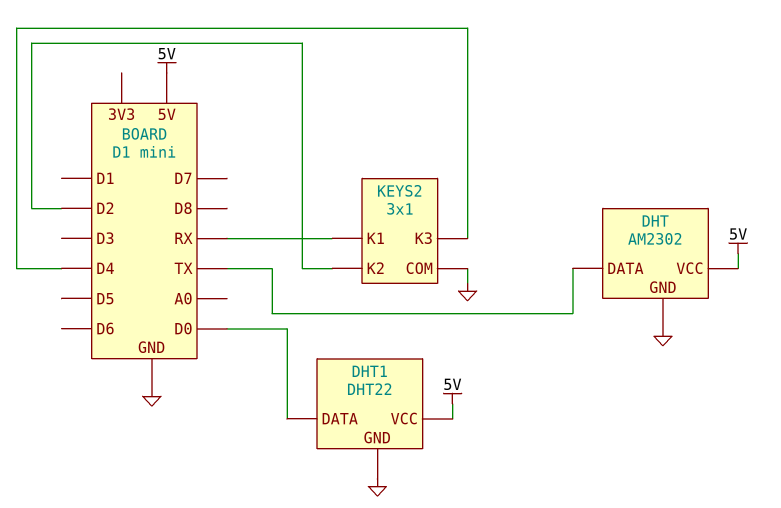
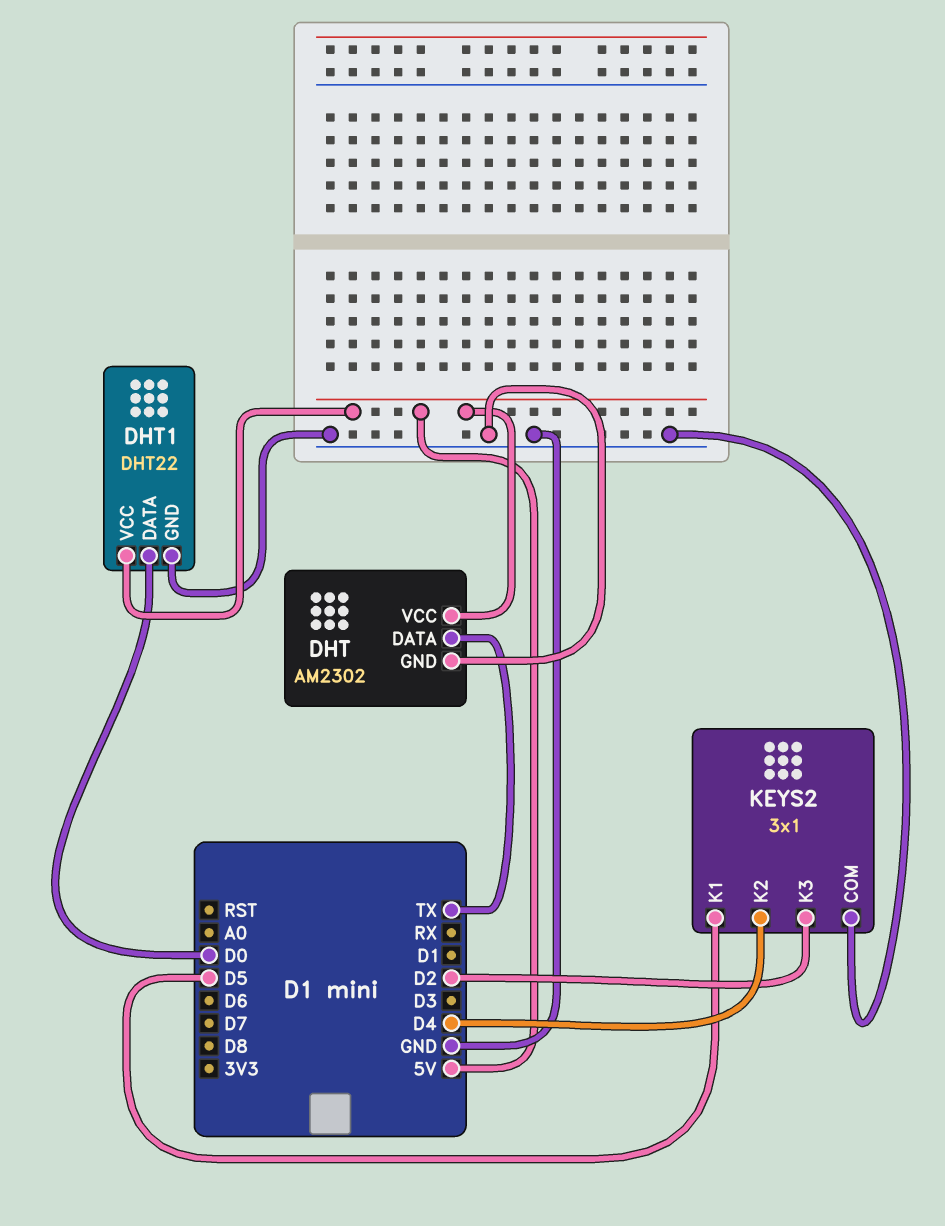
KEYS2 pin K1: RX -> D5
KEYS2 pin K2: D2 -> D4
KEYS2 pin K3: D4 -> D2

